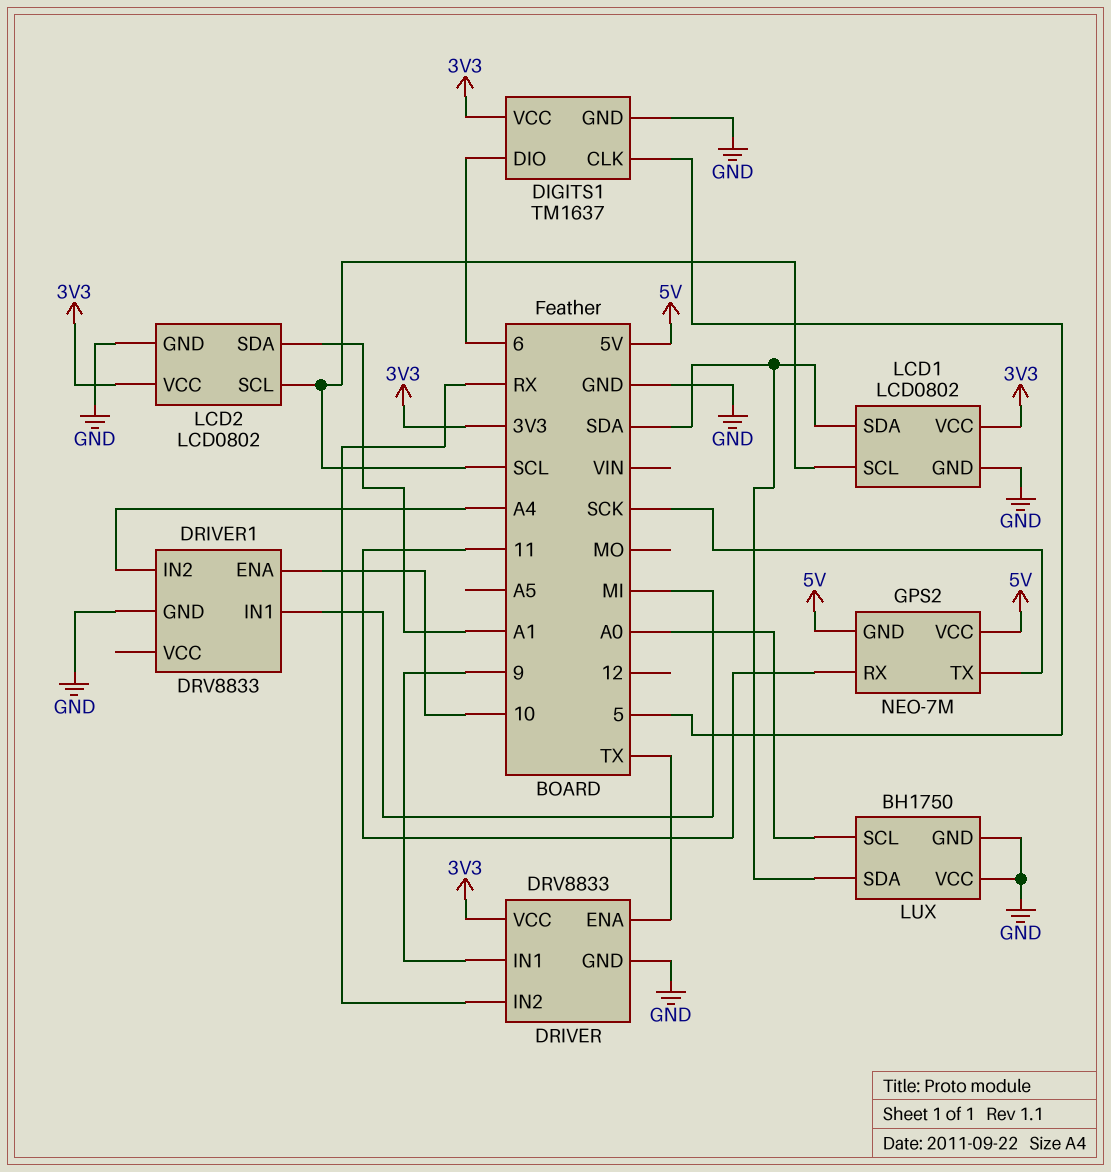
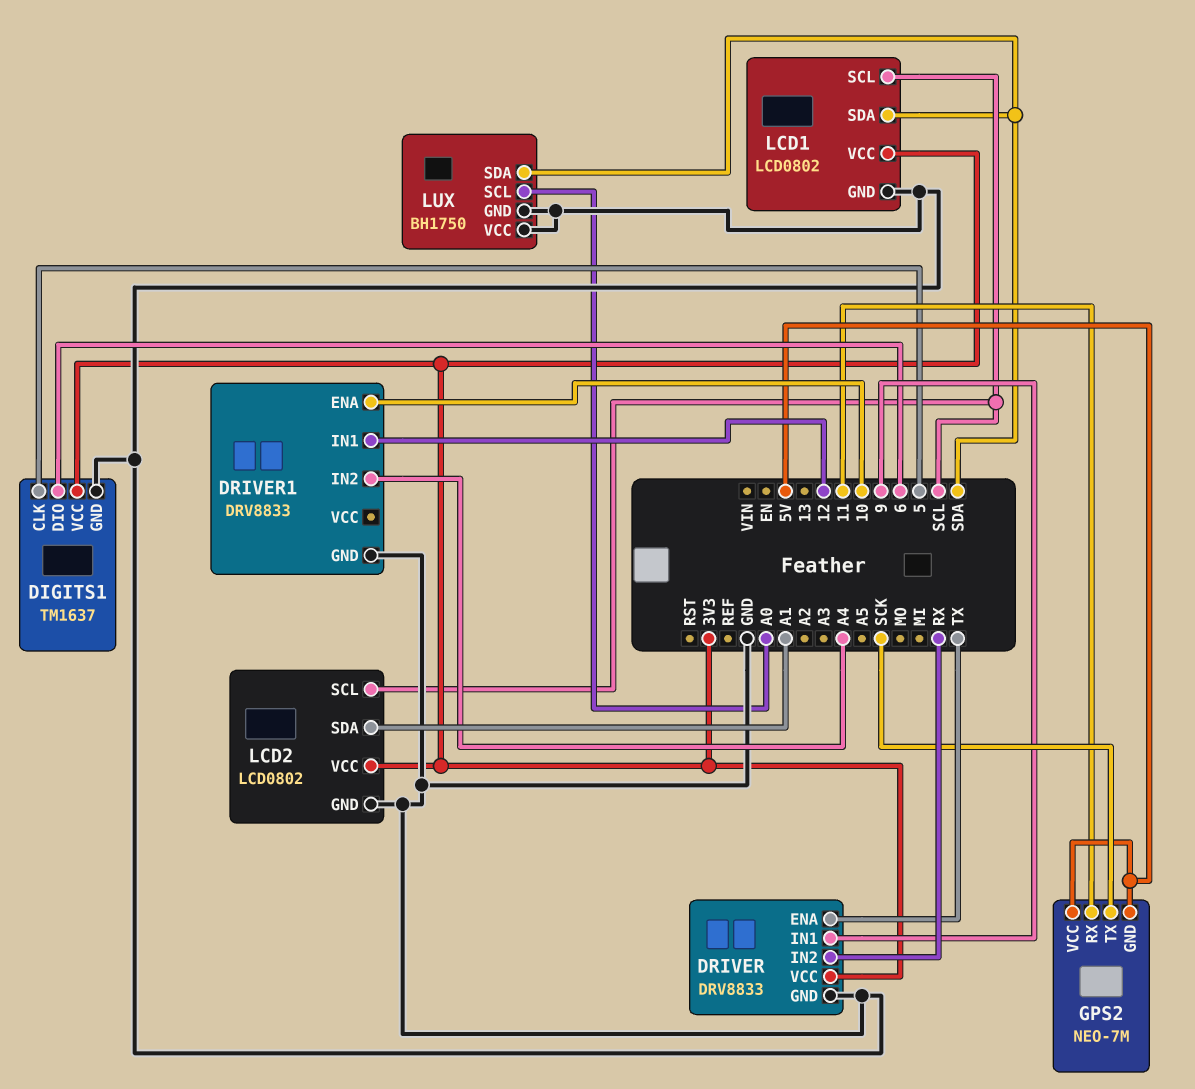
DRIVER1 pin IN1: MI -> 12

